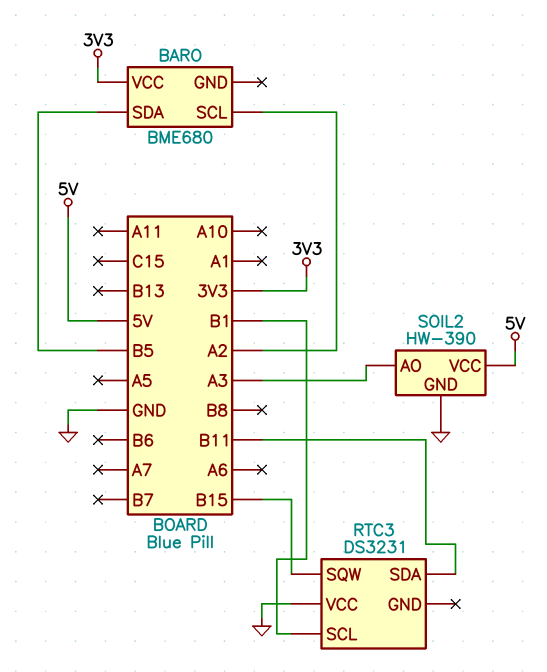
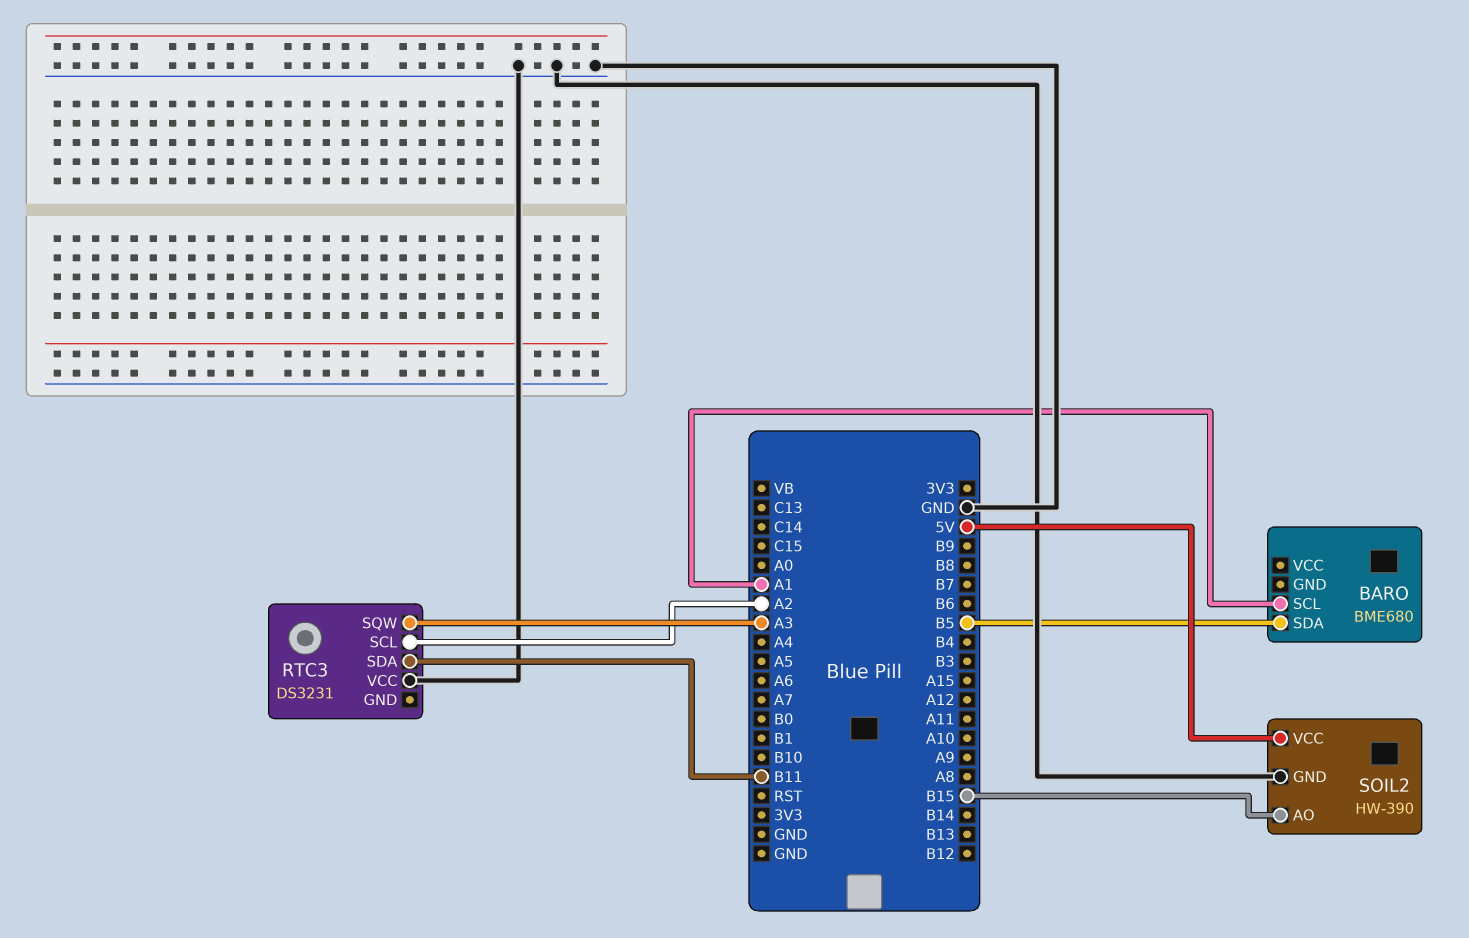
BARO pin SCL: A2 -> A1
BARO pin VCC: 3V3 -> none
RTC3 pin SCL: B1 -> A2
RTC3 pin SQW: B15 -> A3
SOIL2 pin AO: A3 -> B15

